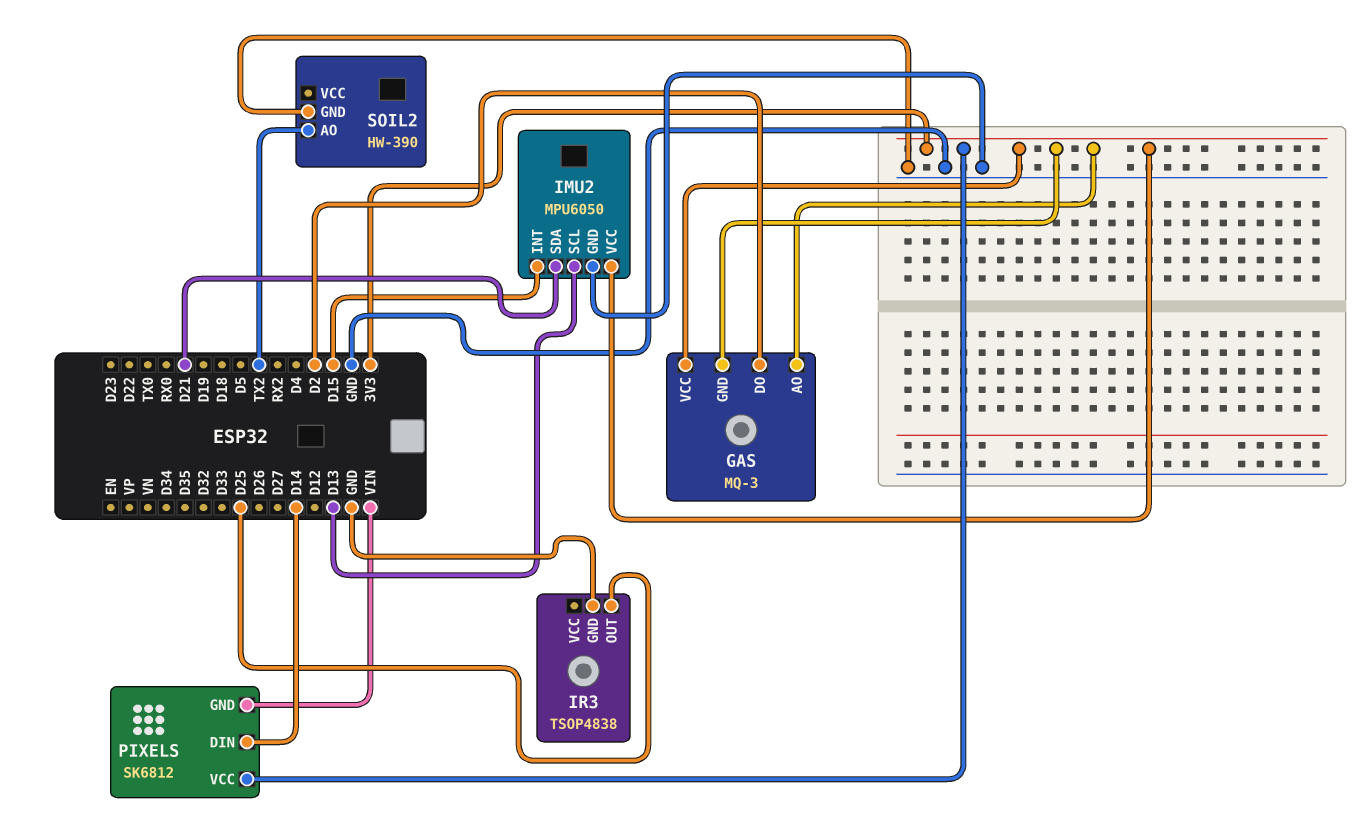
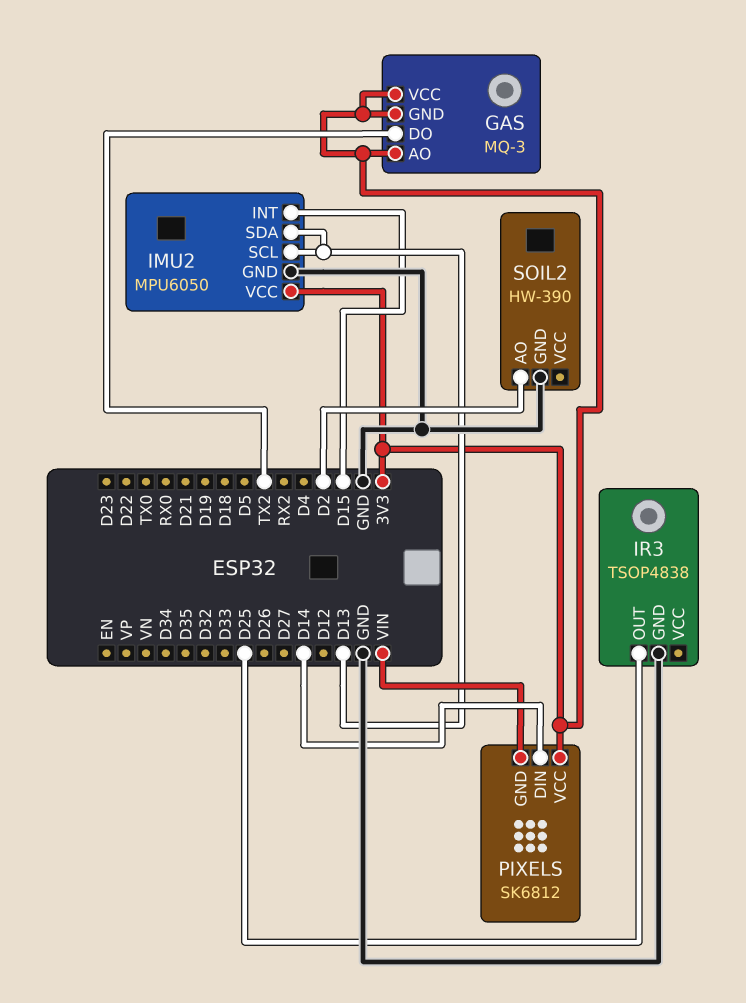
GAS pin DO: D2 -> TX2
IMU2 pin SDA: D21 -> D13
SOIL2 pin AO: TX2 -> D2

